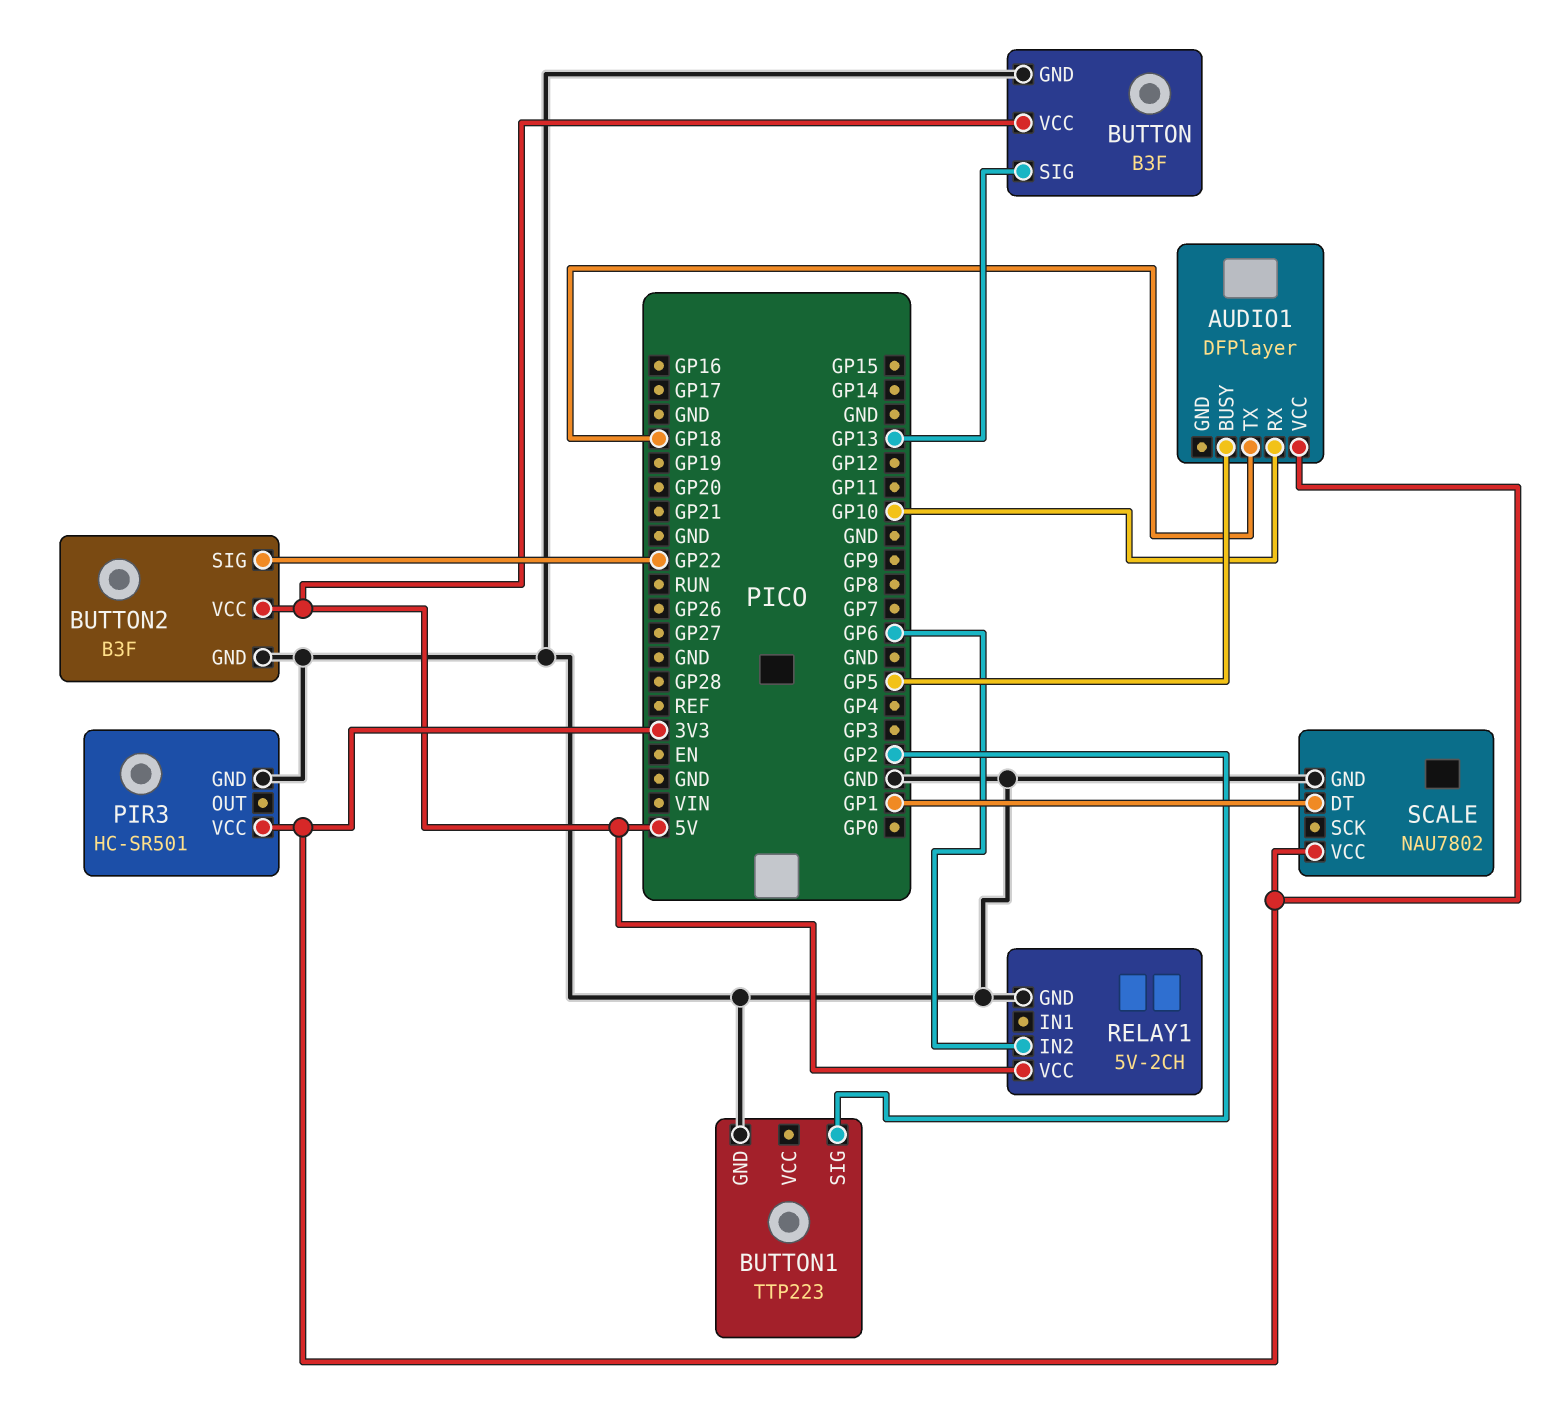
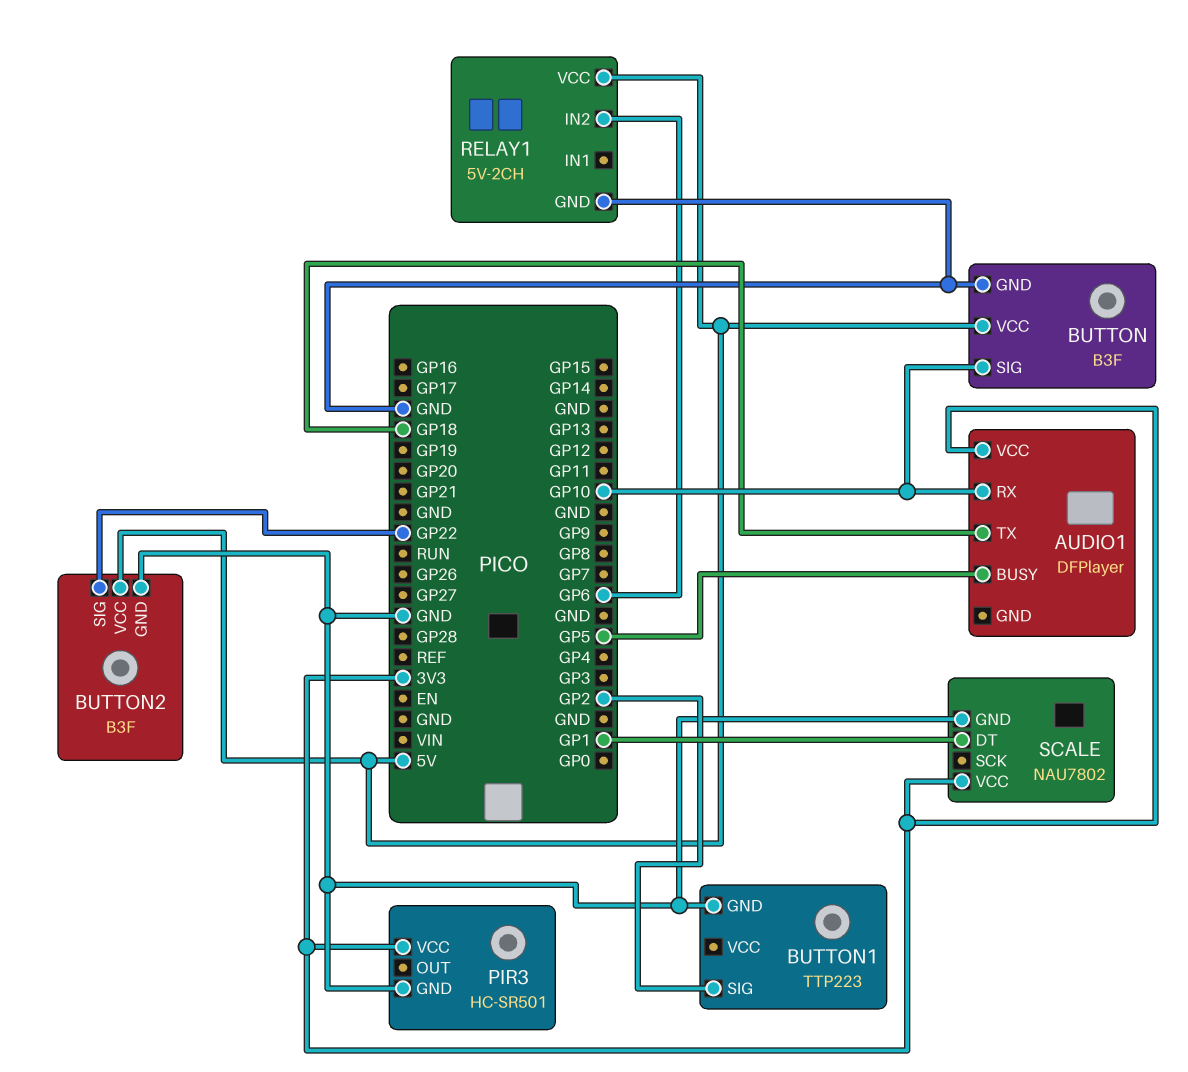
BUTTON pin SIG: GP13 -> GP10

